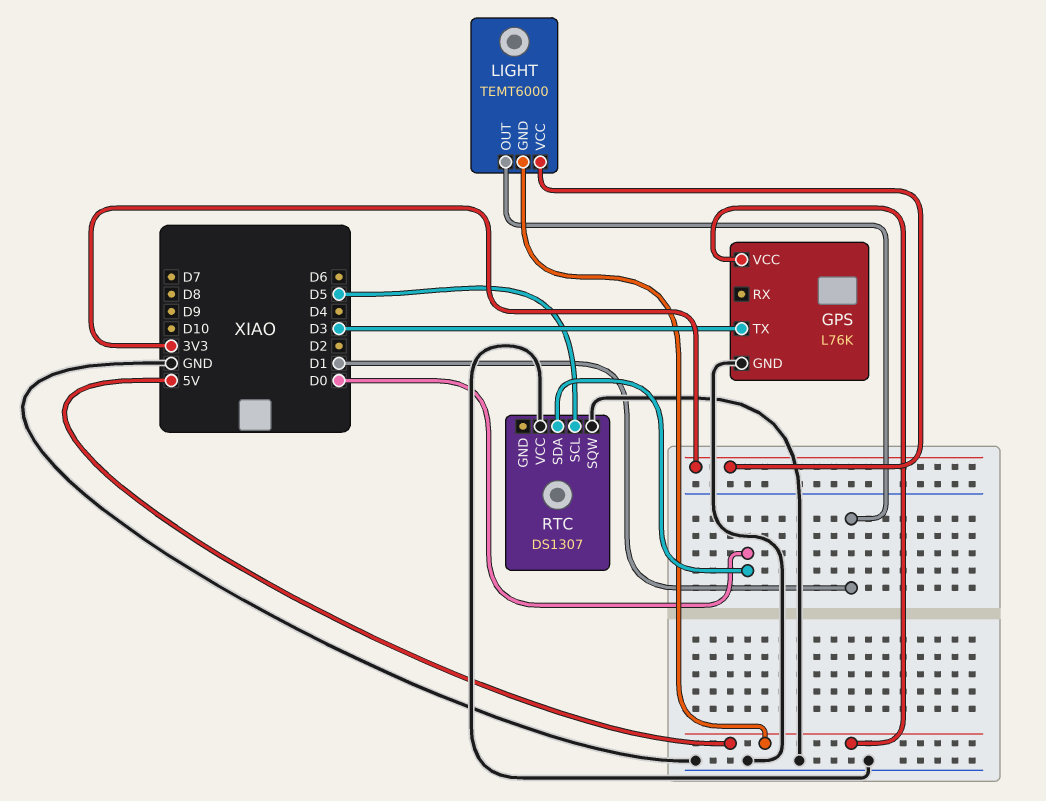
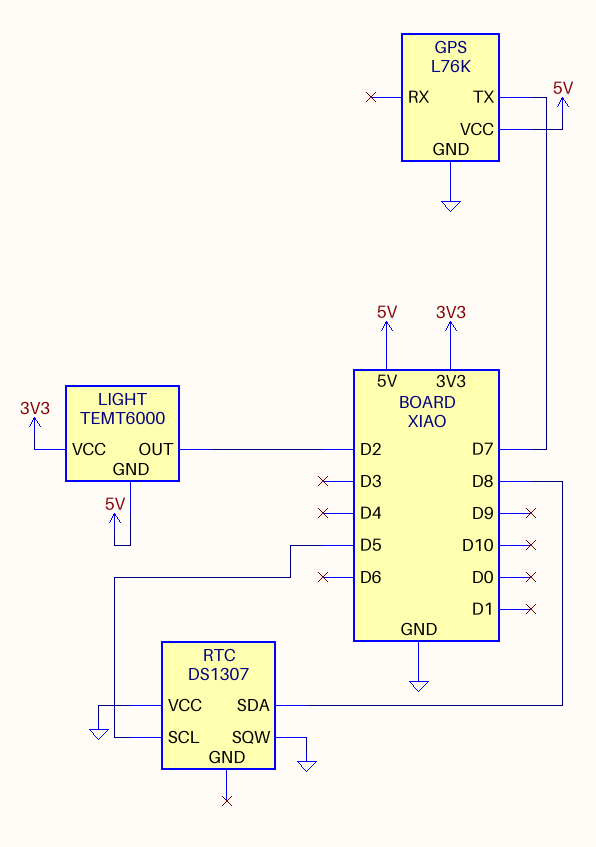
GPS pin TX: D3 -> D7
LIGHT pin OUT: D1 -> D2
RTC pin SDA: D0 -> D8

